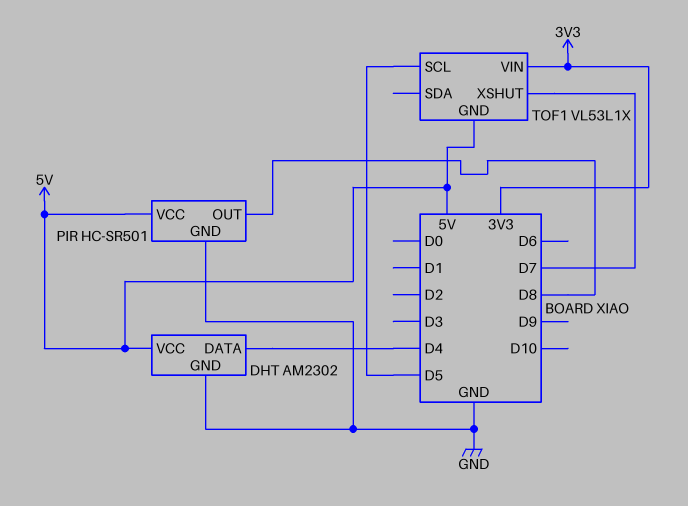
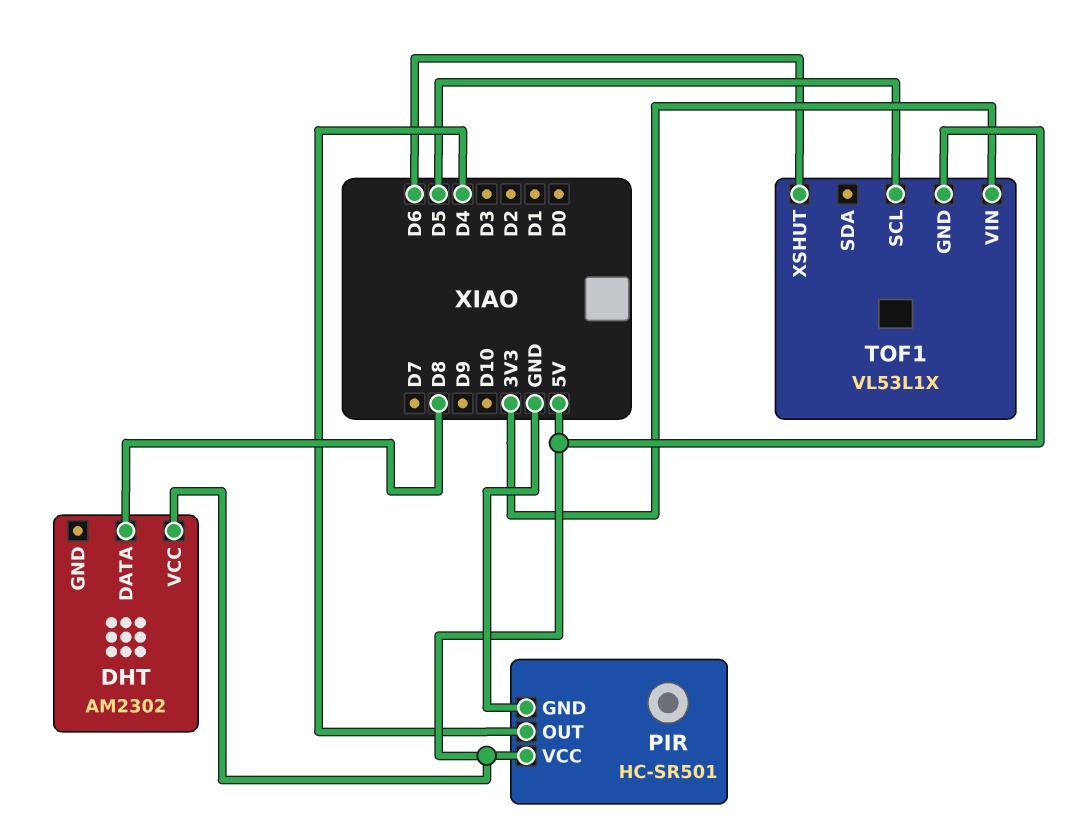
DHT pin DATA: D4 -> D8
DHT pin GND: GND -> none
PIR pin OUT: D8 -> D4
TOF1 pin XSHUT: D7 -> D6

